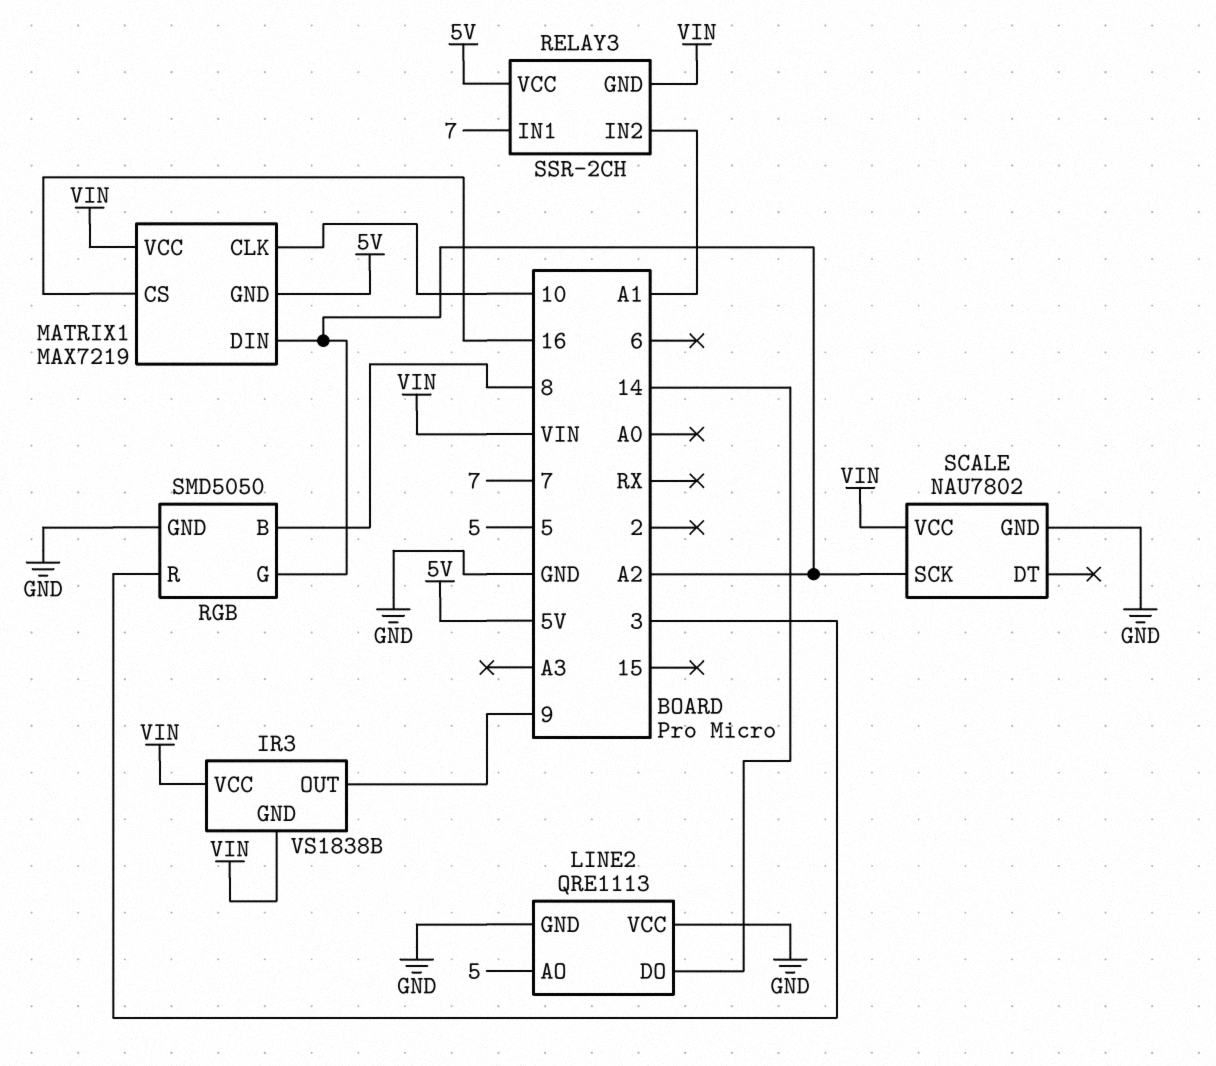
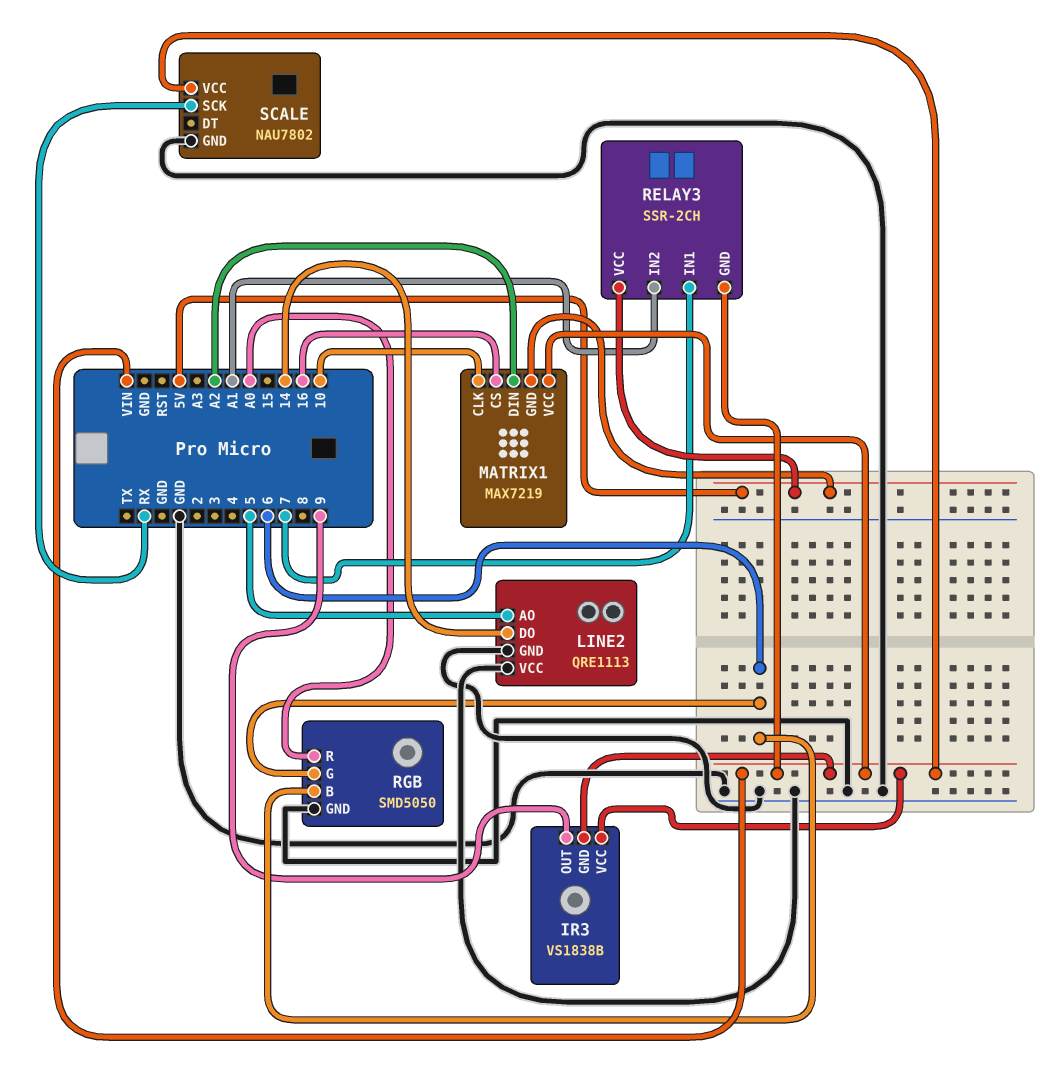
RGB pin B: 8 -> 6
RGB pin G: A2 -> 6
RGB pin R: 3 -> A0
SCALE pin SCK: A2 -> RX

